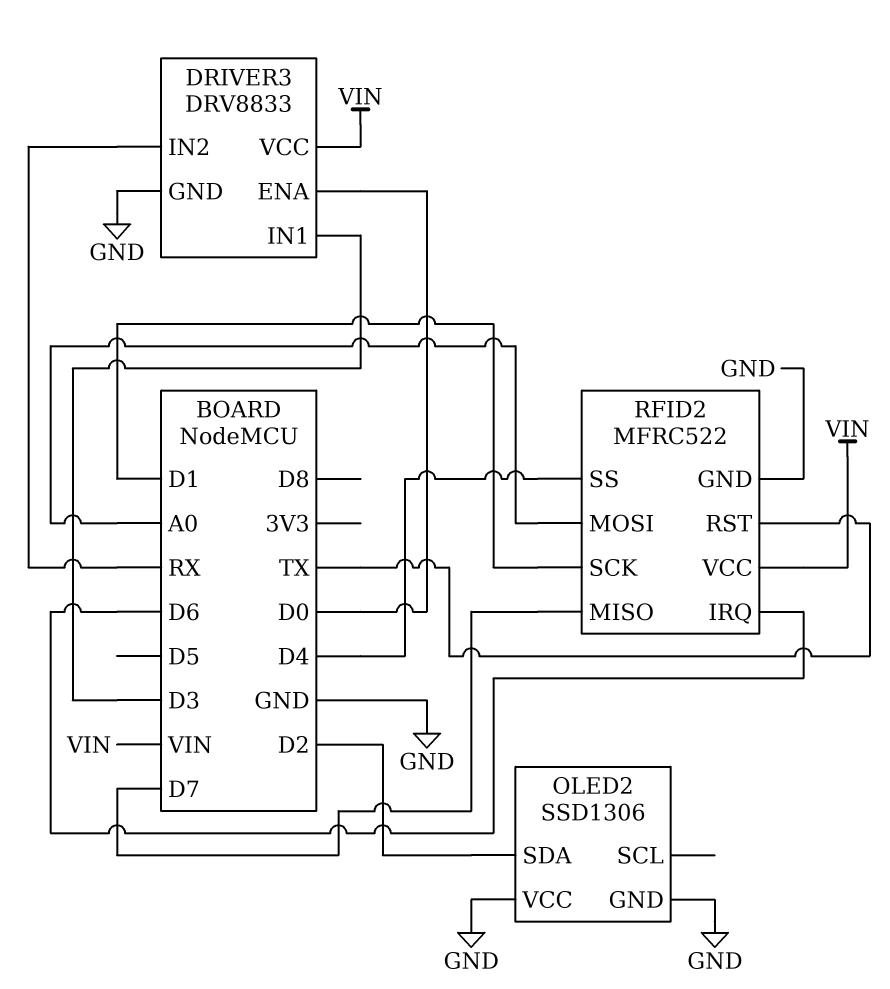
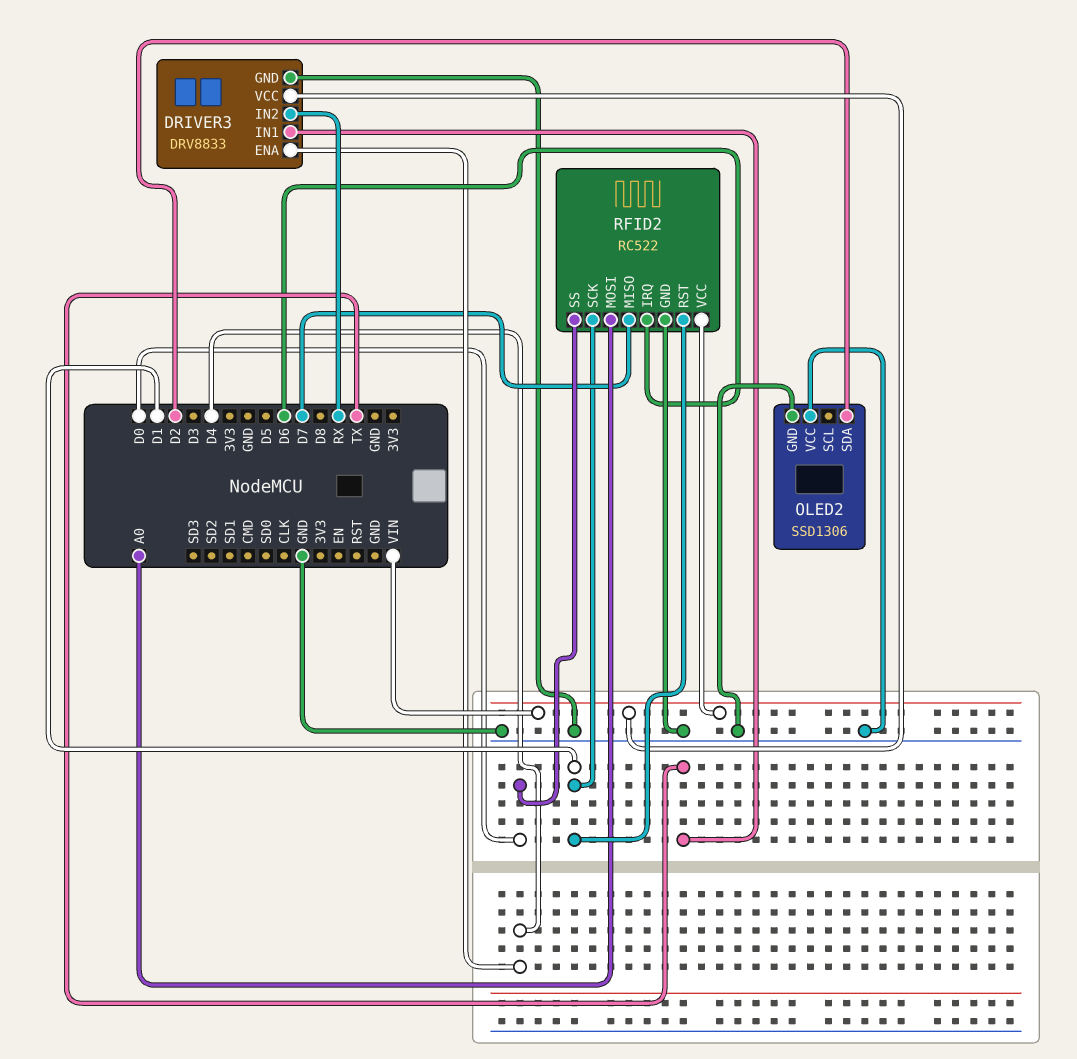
DRIVER3 pin ENA: D0 -> D4
DRIVER3 pin IN1: D3 -> TX
RFID2: MFRC522 -> RC522
RFID2 pin RST: TX -> D1
RFID2 pin SS: D4 -> D0

